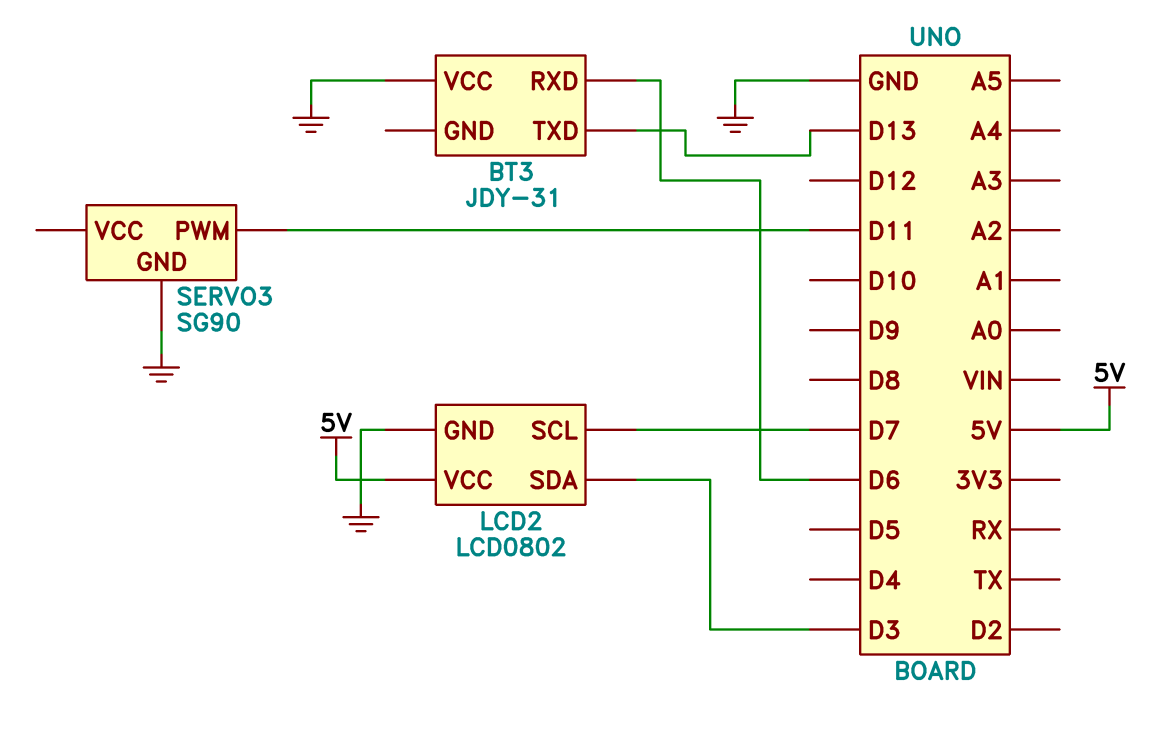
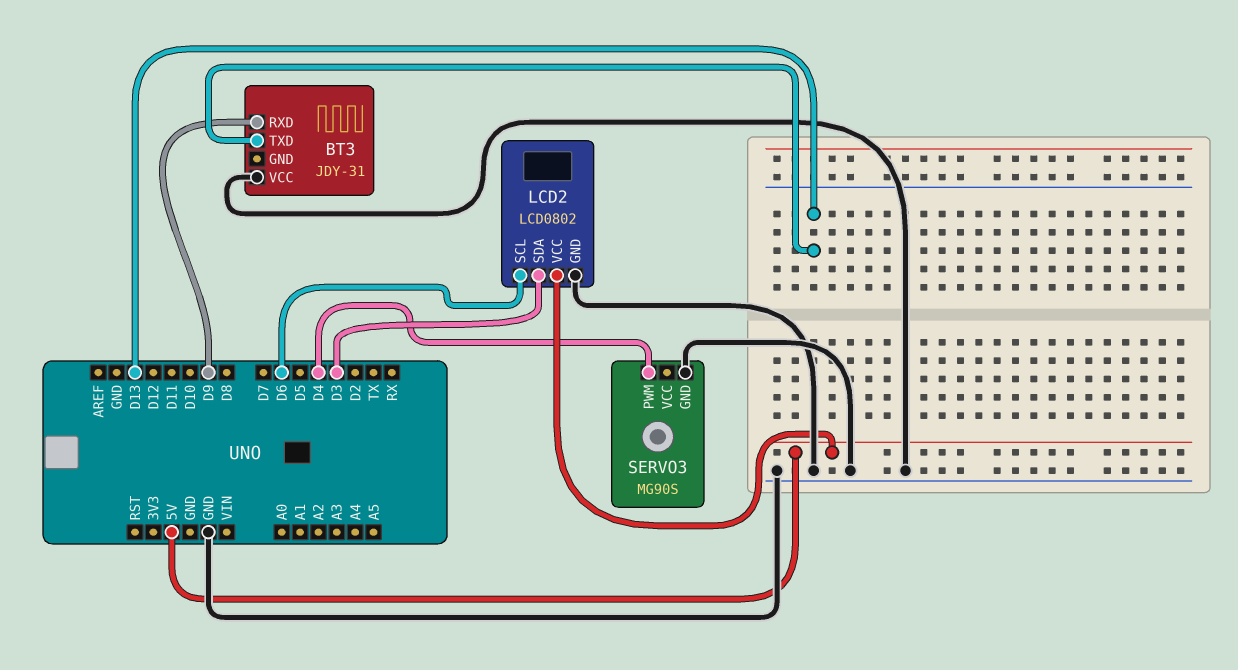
BT3 pin RXD: D6 -> D9
LCD2 pin SCL: D7 -> D6
SERVO3: SG90 -> MG90S
SERVO3 pin PWM: D11 -> D4

